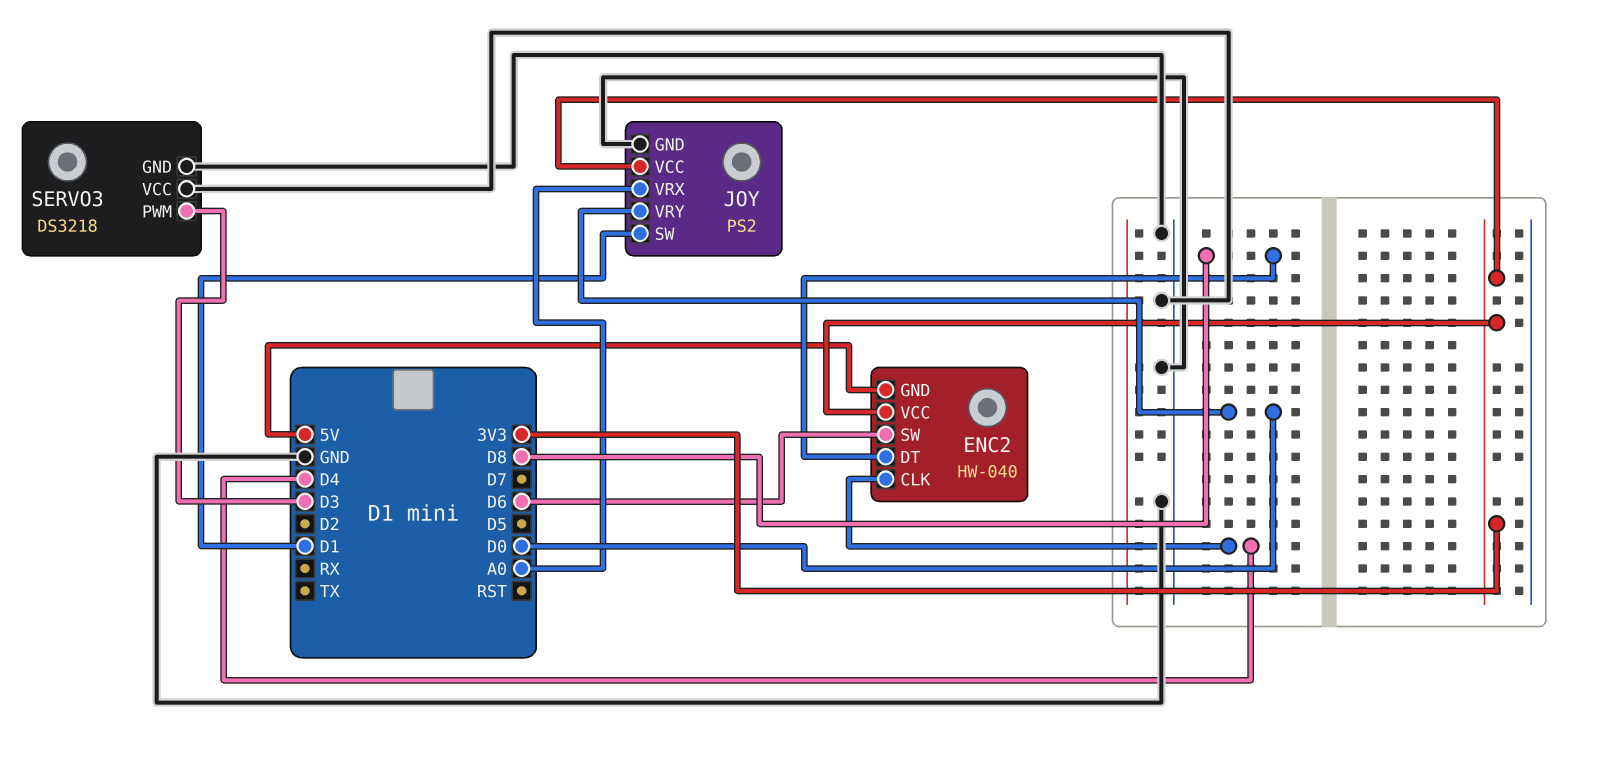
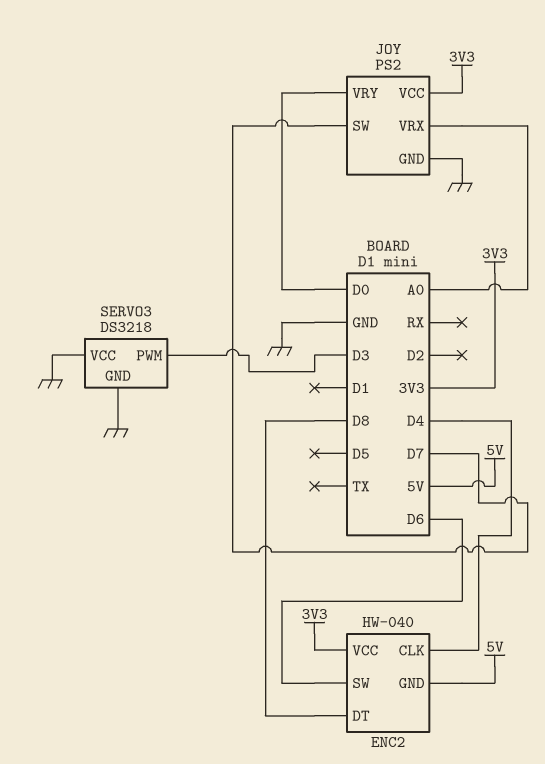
JOY pin SW: D1 -> D7

